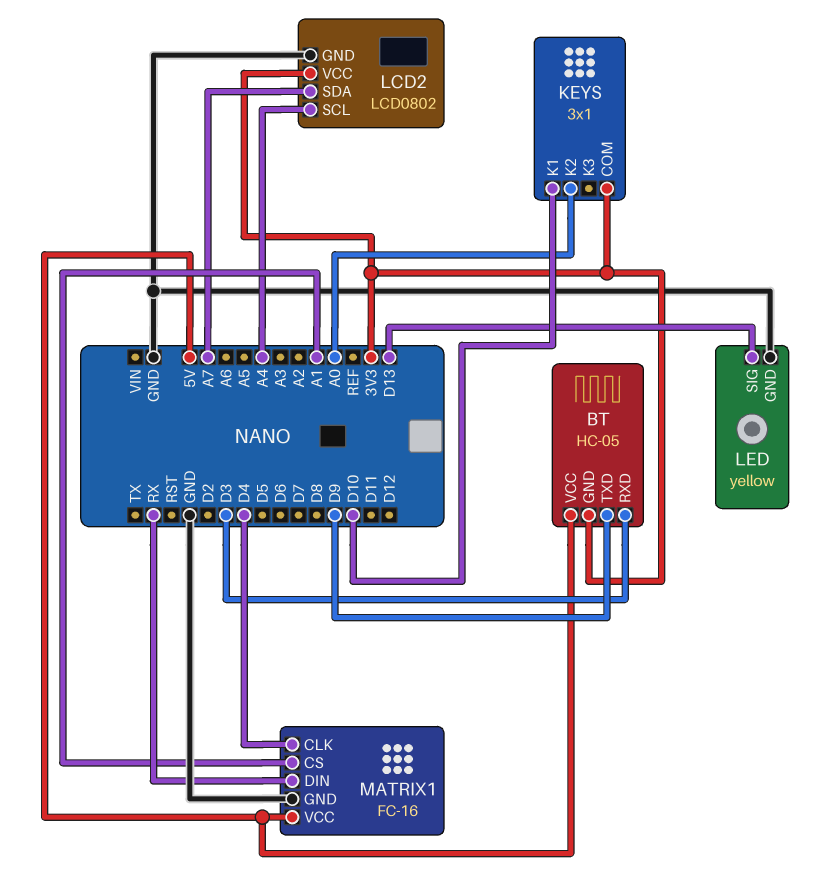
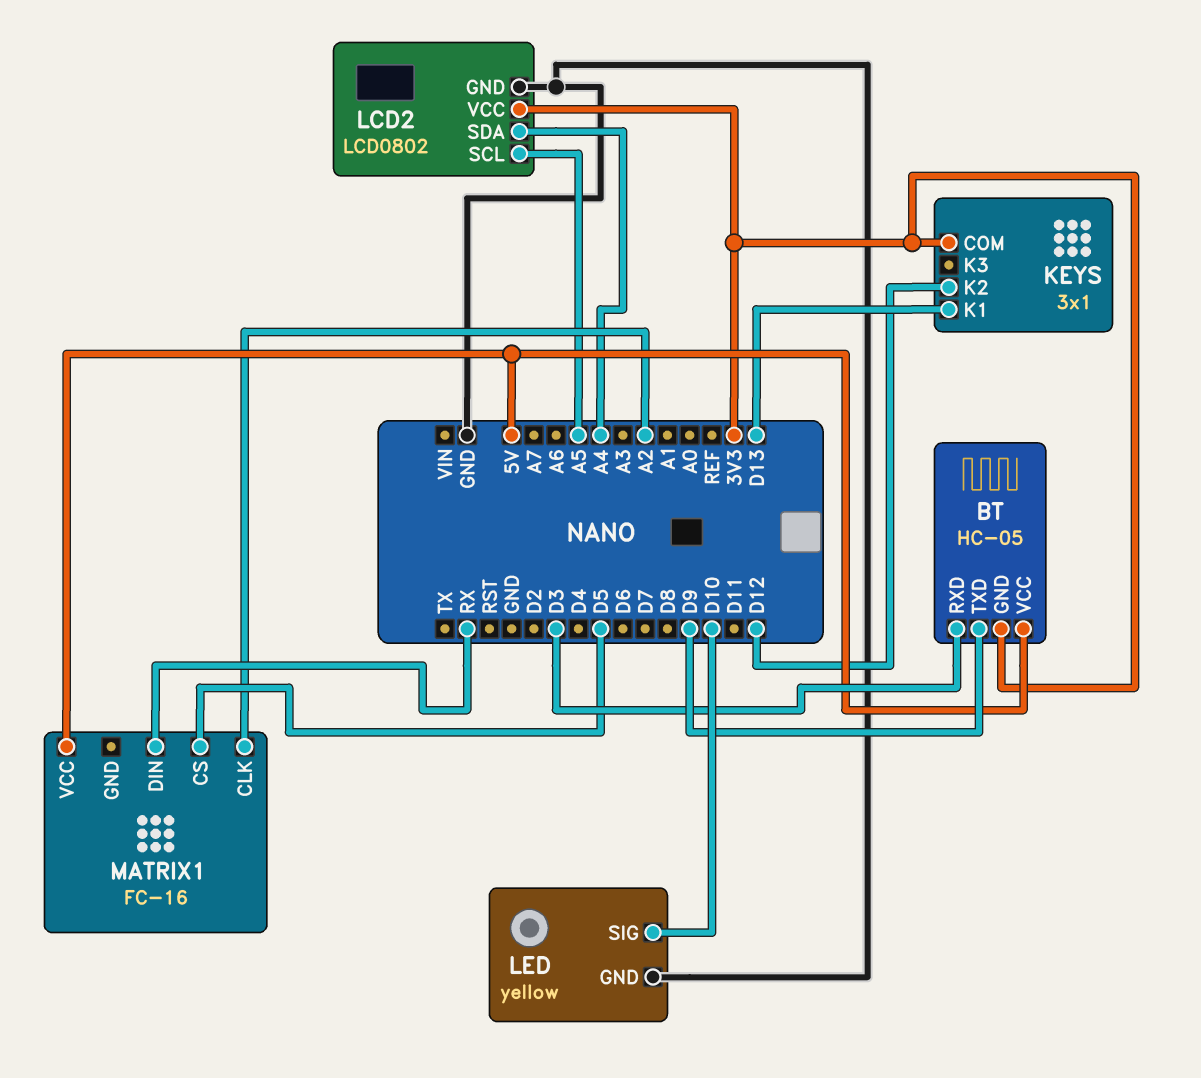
KEYS pin K1: D10 -> D13
KEYS pin K2: A0 -> D12
LCD2 pin SCL: A4 -> A5
LCD2 pin SDA: A7 -> A4
LED pin SIG: D13 -> D10
MATRIX1 pin CLK: D4 -> A2
MATRIX1 pin CS: A1 -> D5
MATRIX1 pin GND: GND -> none

